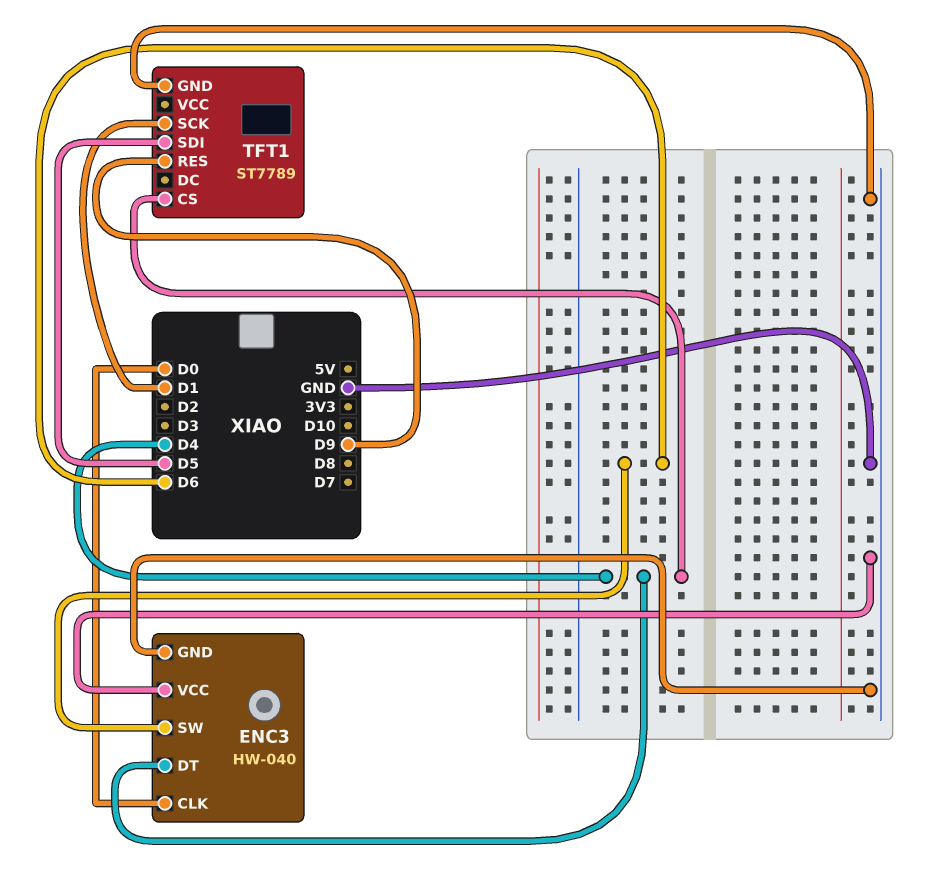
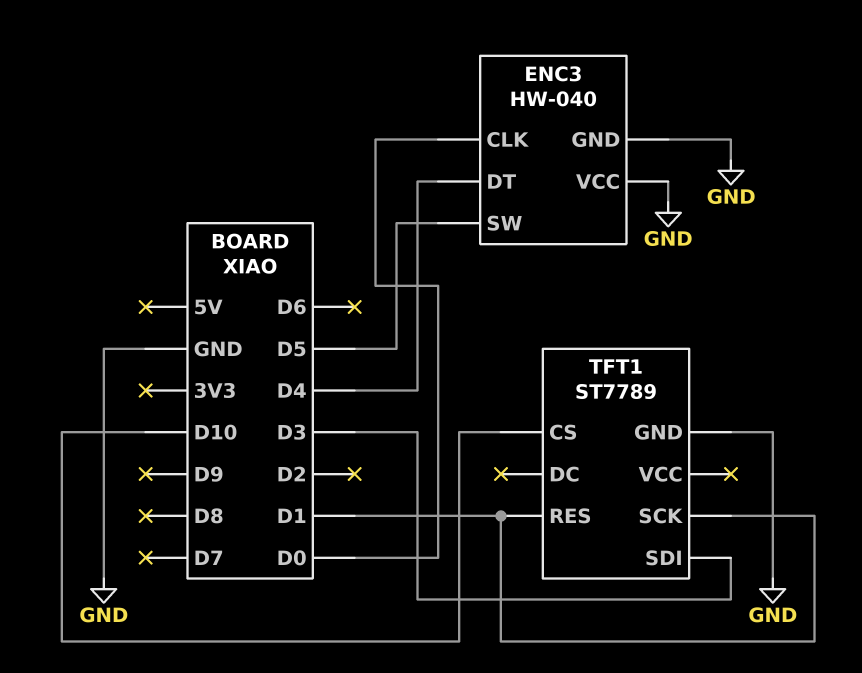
ENC3 pin SW: D6 -> D5
TFT1 pin CS: D4 -> D10
TFT1 pin RES: D9 -> D1
TFT1 pin SDI: D5 -> D3

